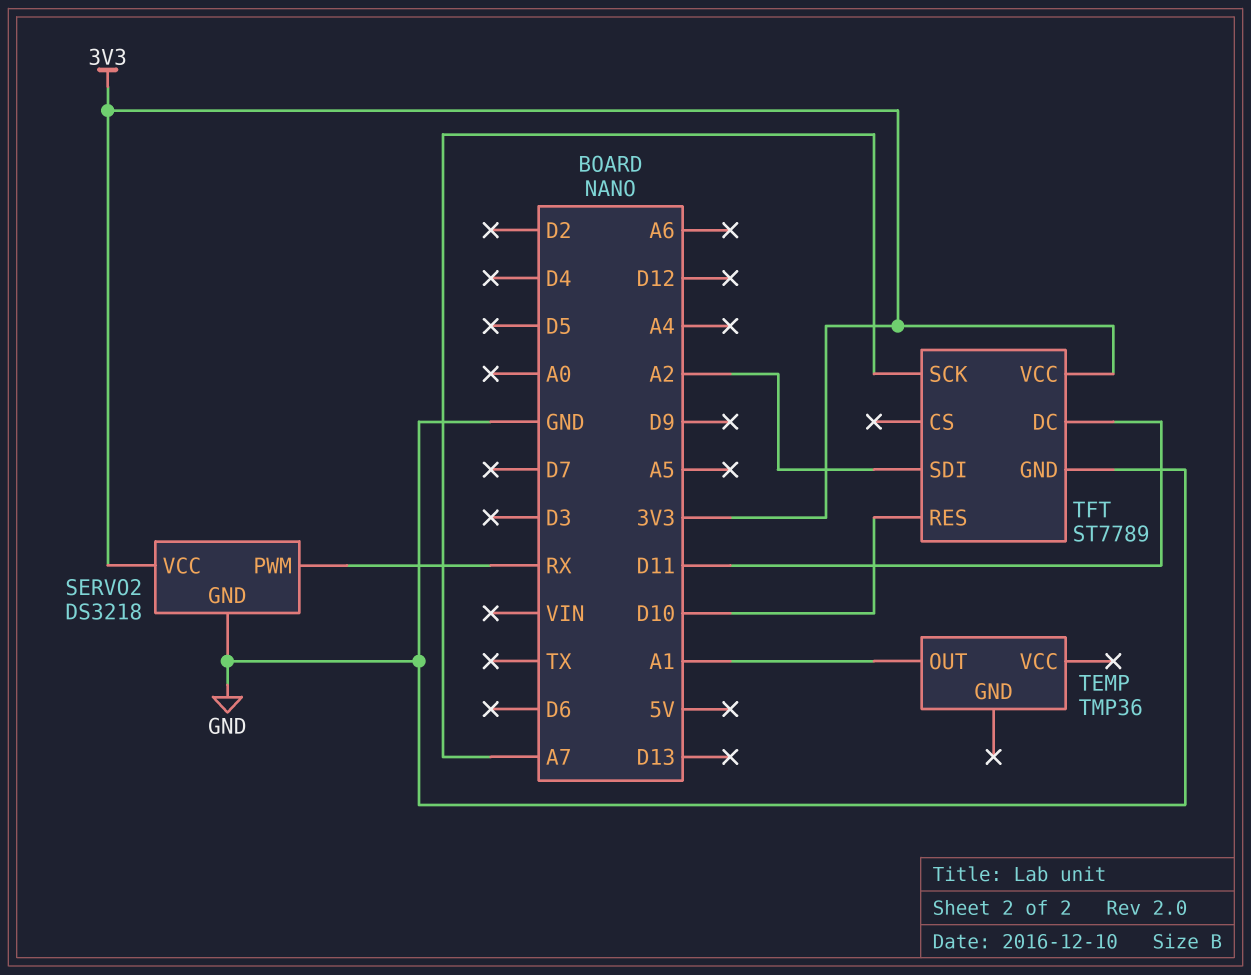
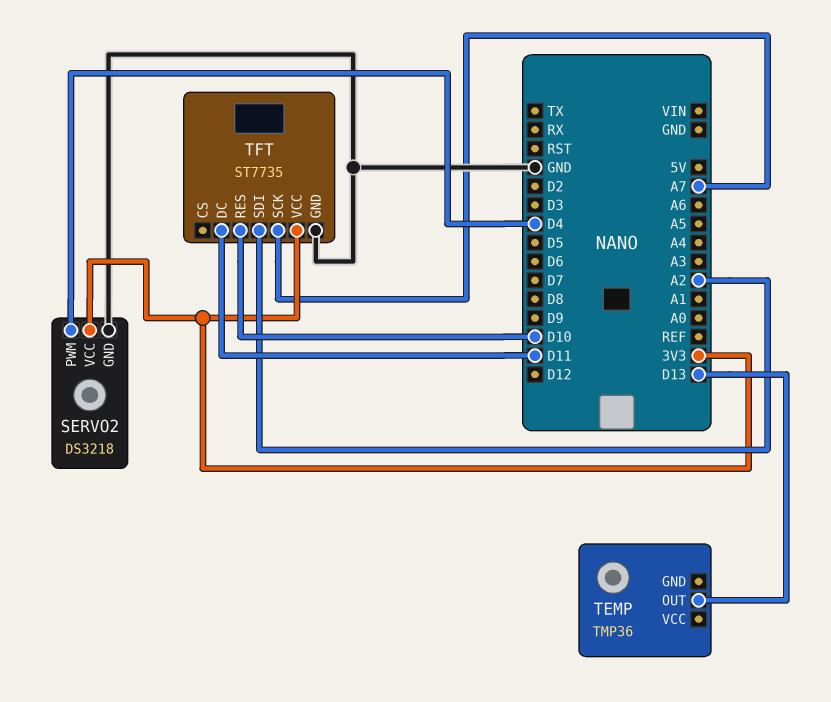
SERVO2 pin PWM: RX -> D4
TEMP pin OUT: A1 -> D13
TFT: ST7789 -> ST7735

